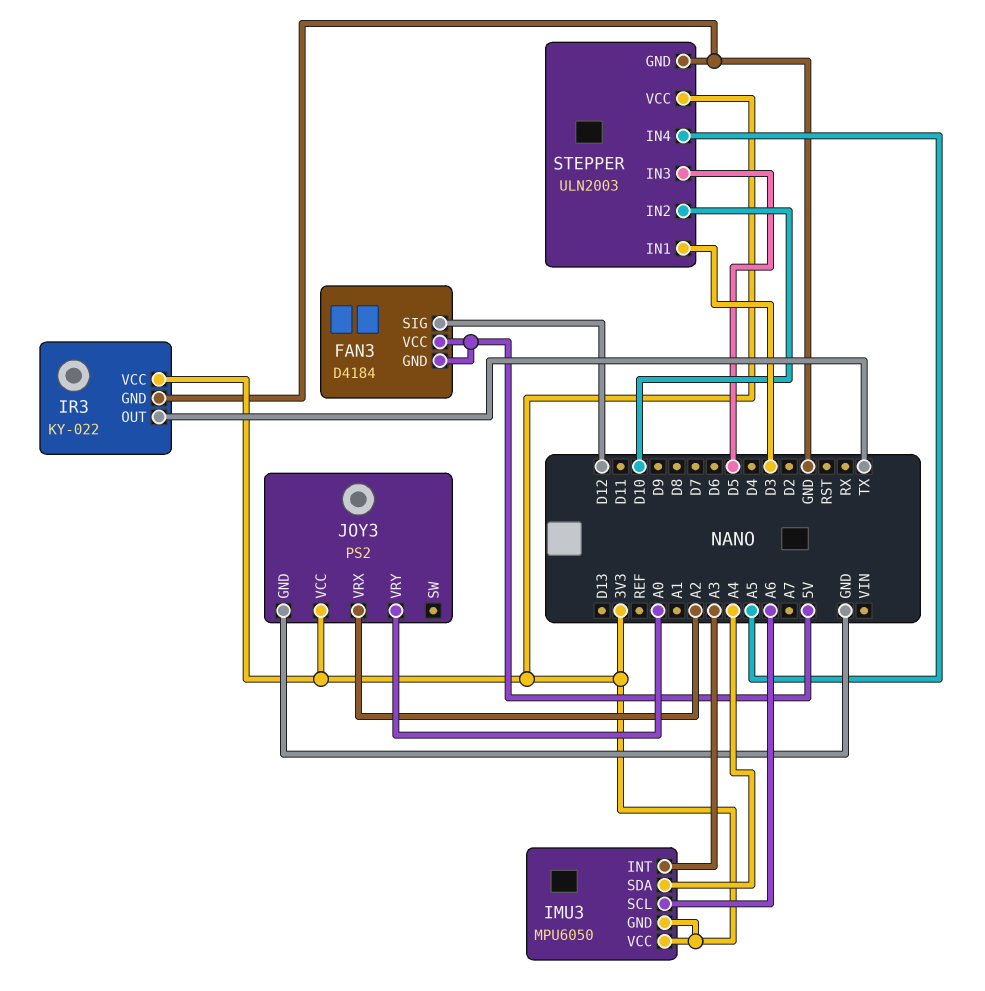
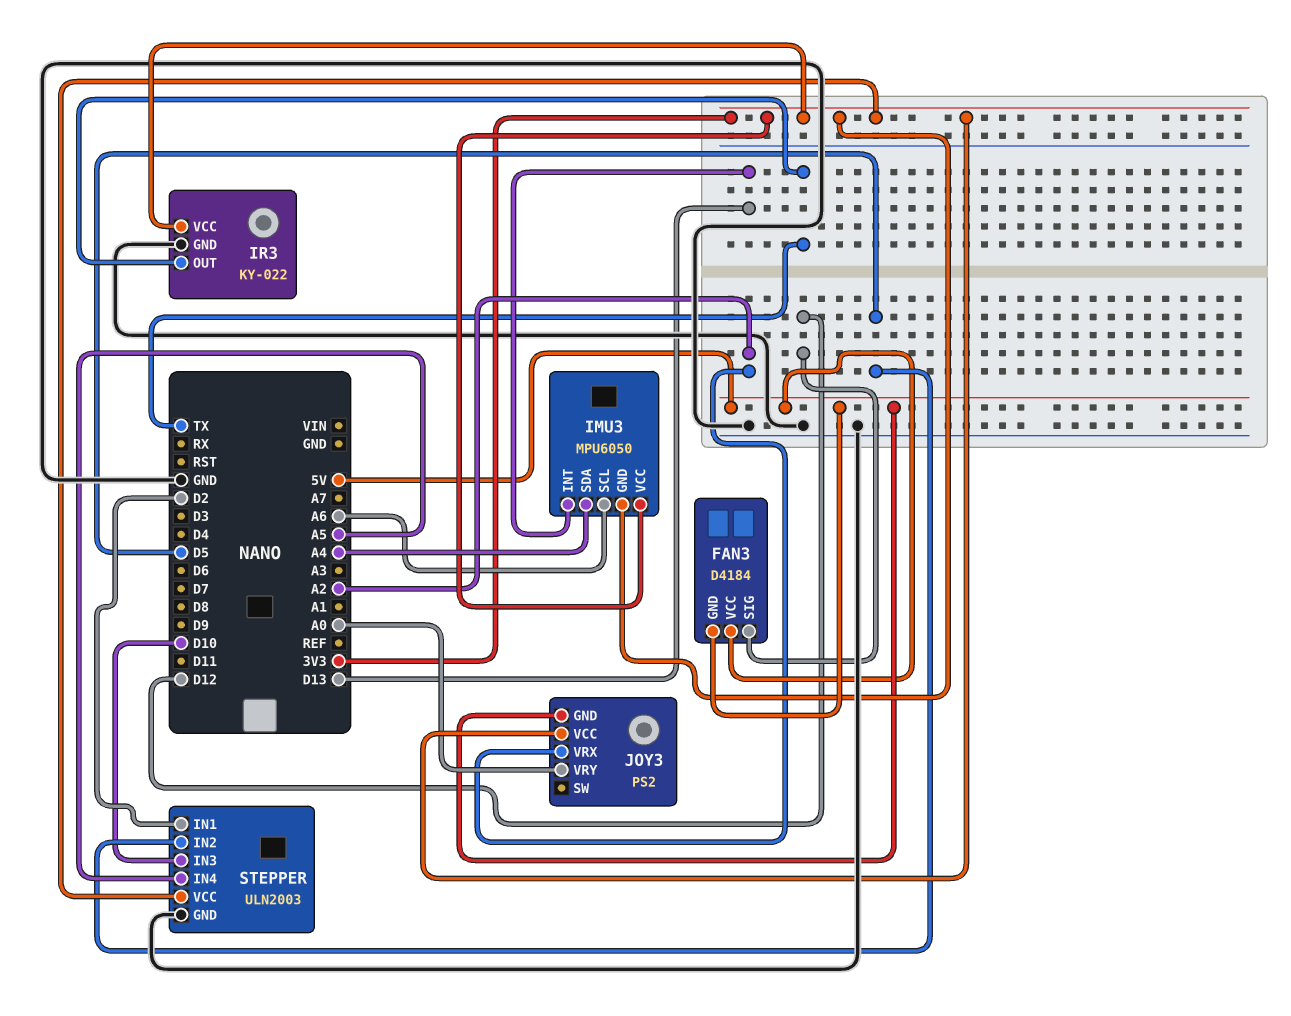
IMU3 pin INT: A3 -> D13
JOY3 pin GND: GND -> 5V
STEPPER pin IN1: D3 -> D2
STEPPER pin IN2: D10 -> D5
STEPPER pin IN3: D5 -> D10

